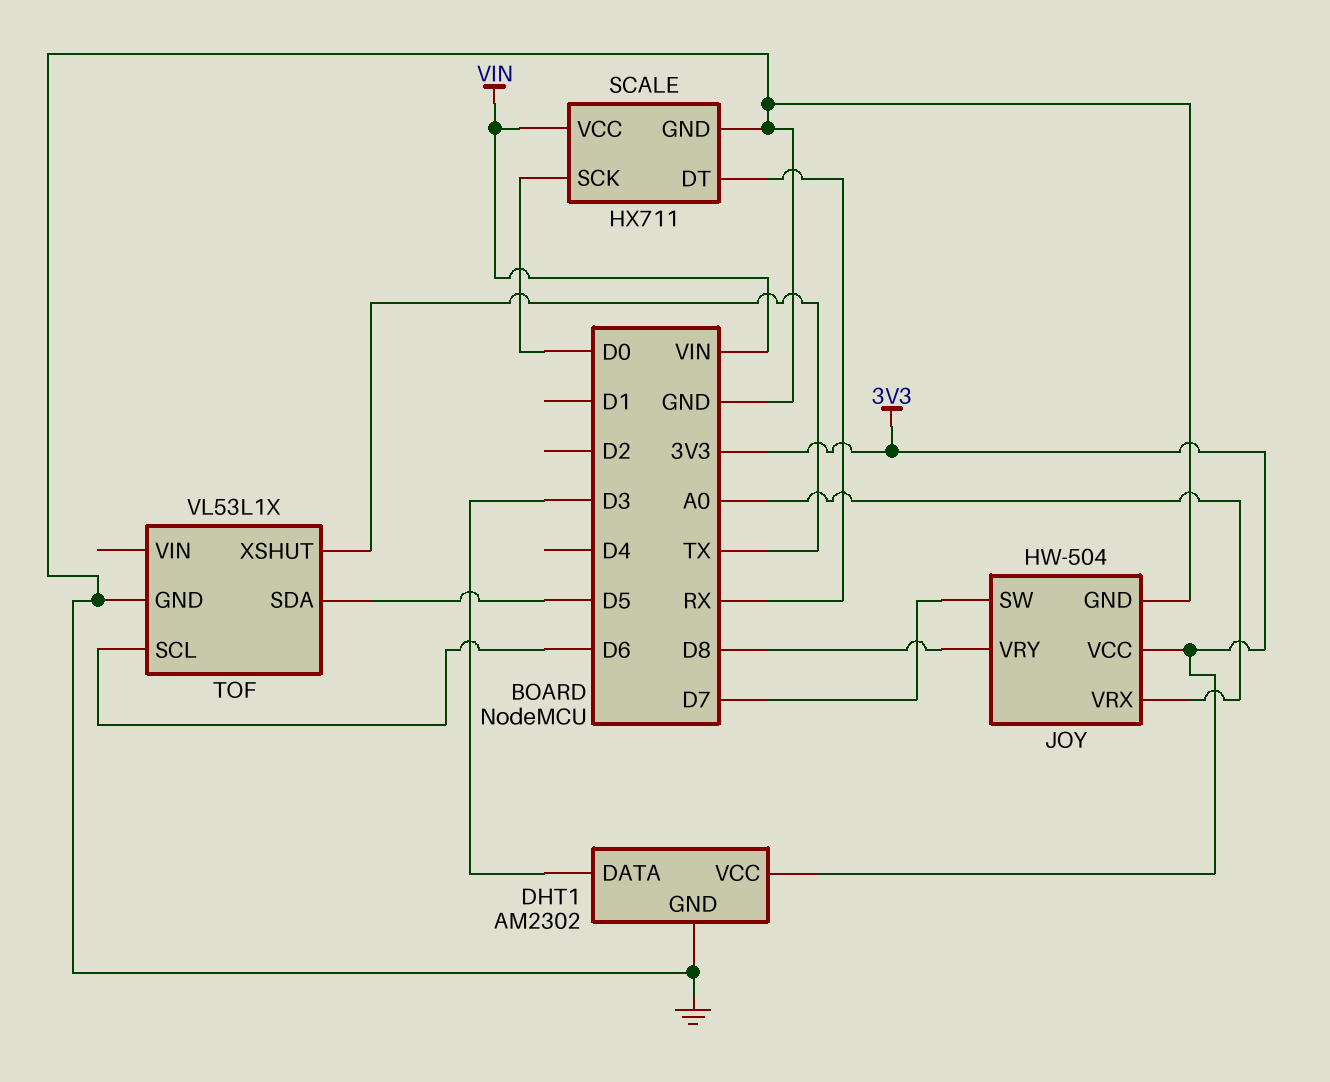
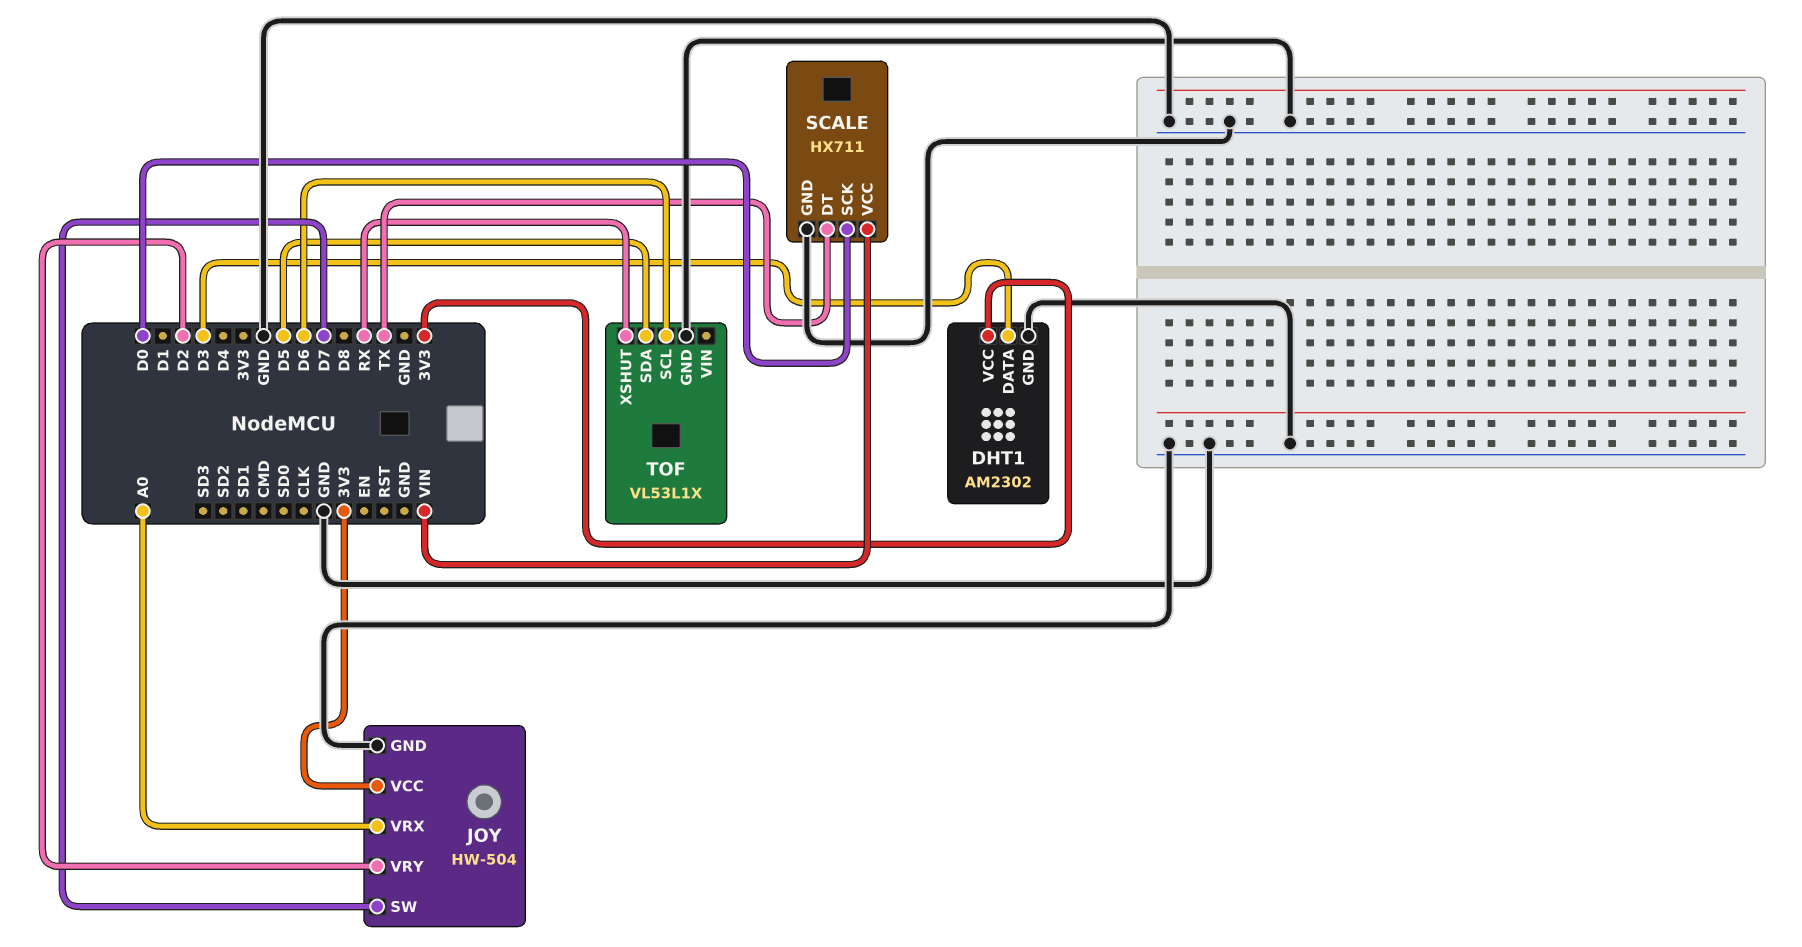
JOY pin VRY: D8 -> D2
SCALE pin DT: RX -> TX
TOF pin XSHUT: TX -> RX

